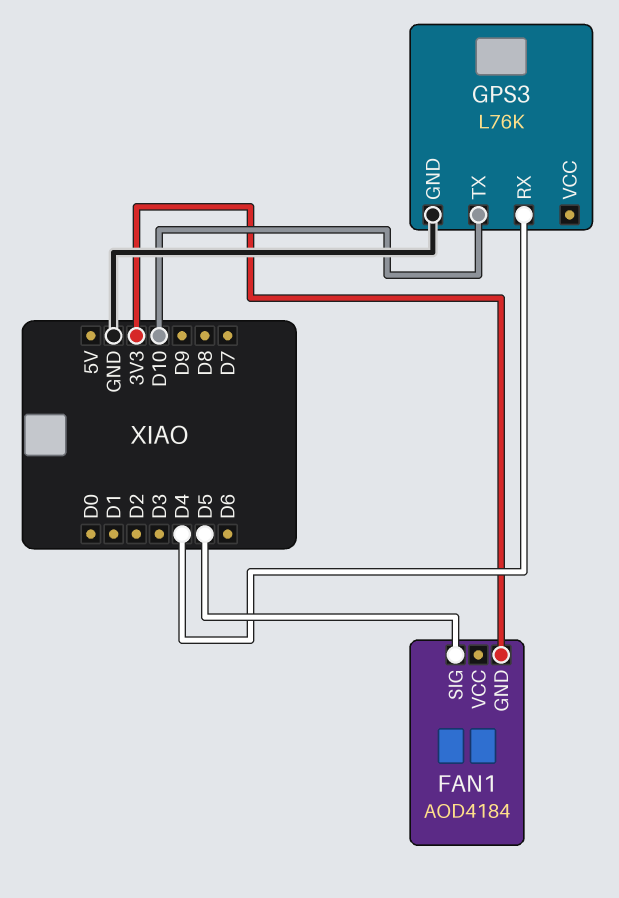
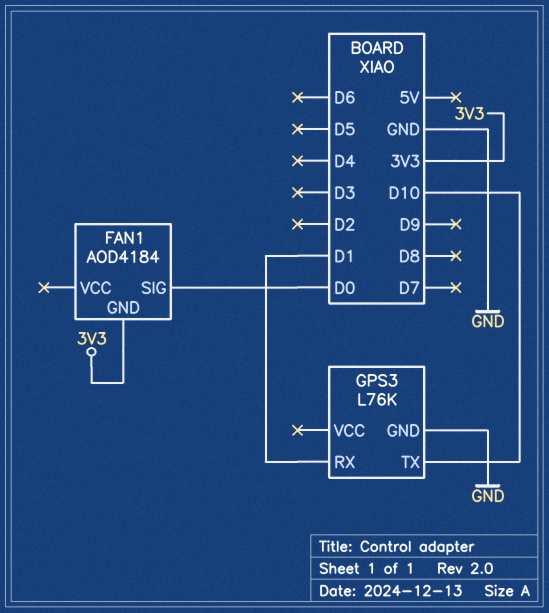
FAN1 pin SIG: D5 -> D0
GPS3 pin RX: D4 -> D1

